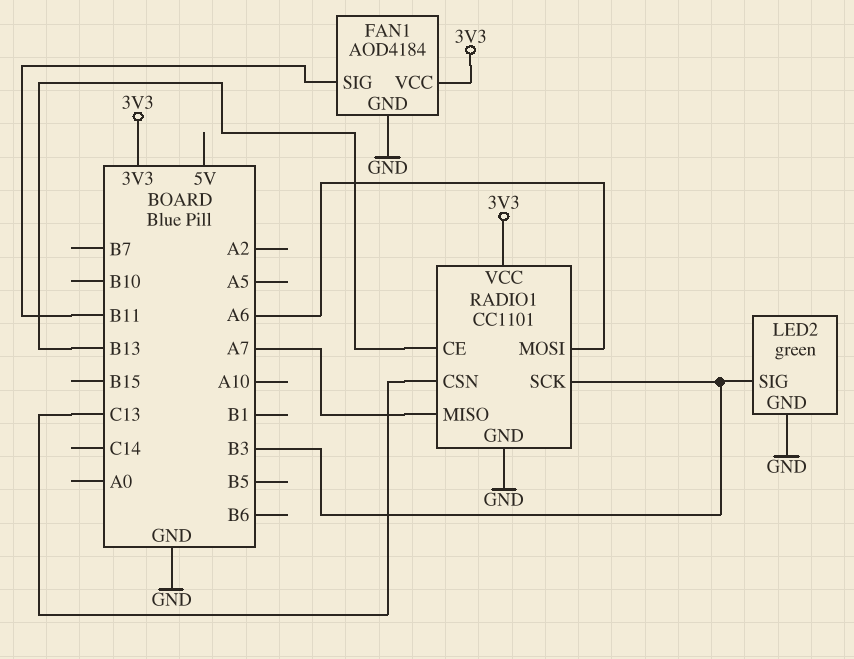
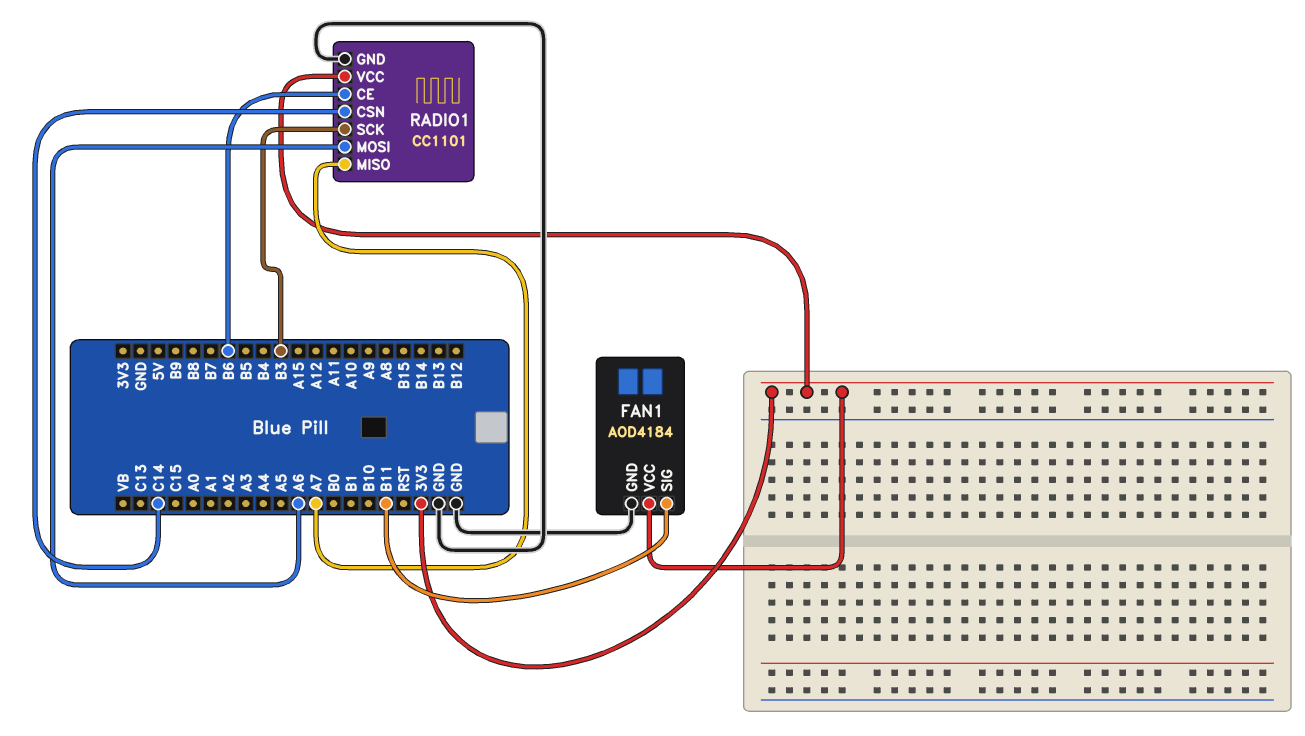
LED2: green -> none
LED2 pin GND: GND -> none
LED2 pin SIG: B3 -> none
RADIO1 pin CE: B13 -> B6
RADIO1 pin CSN: C13 -> C14

